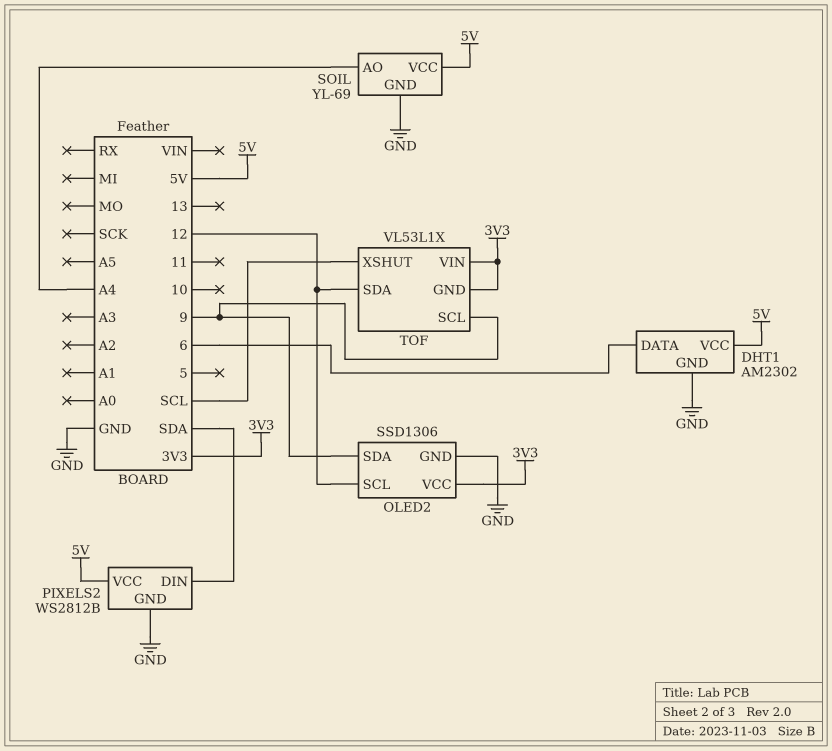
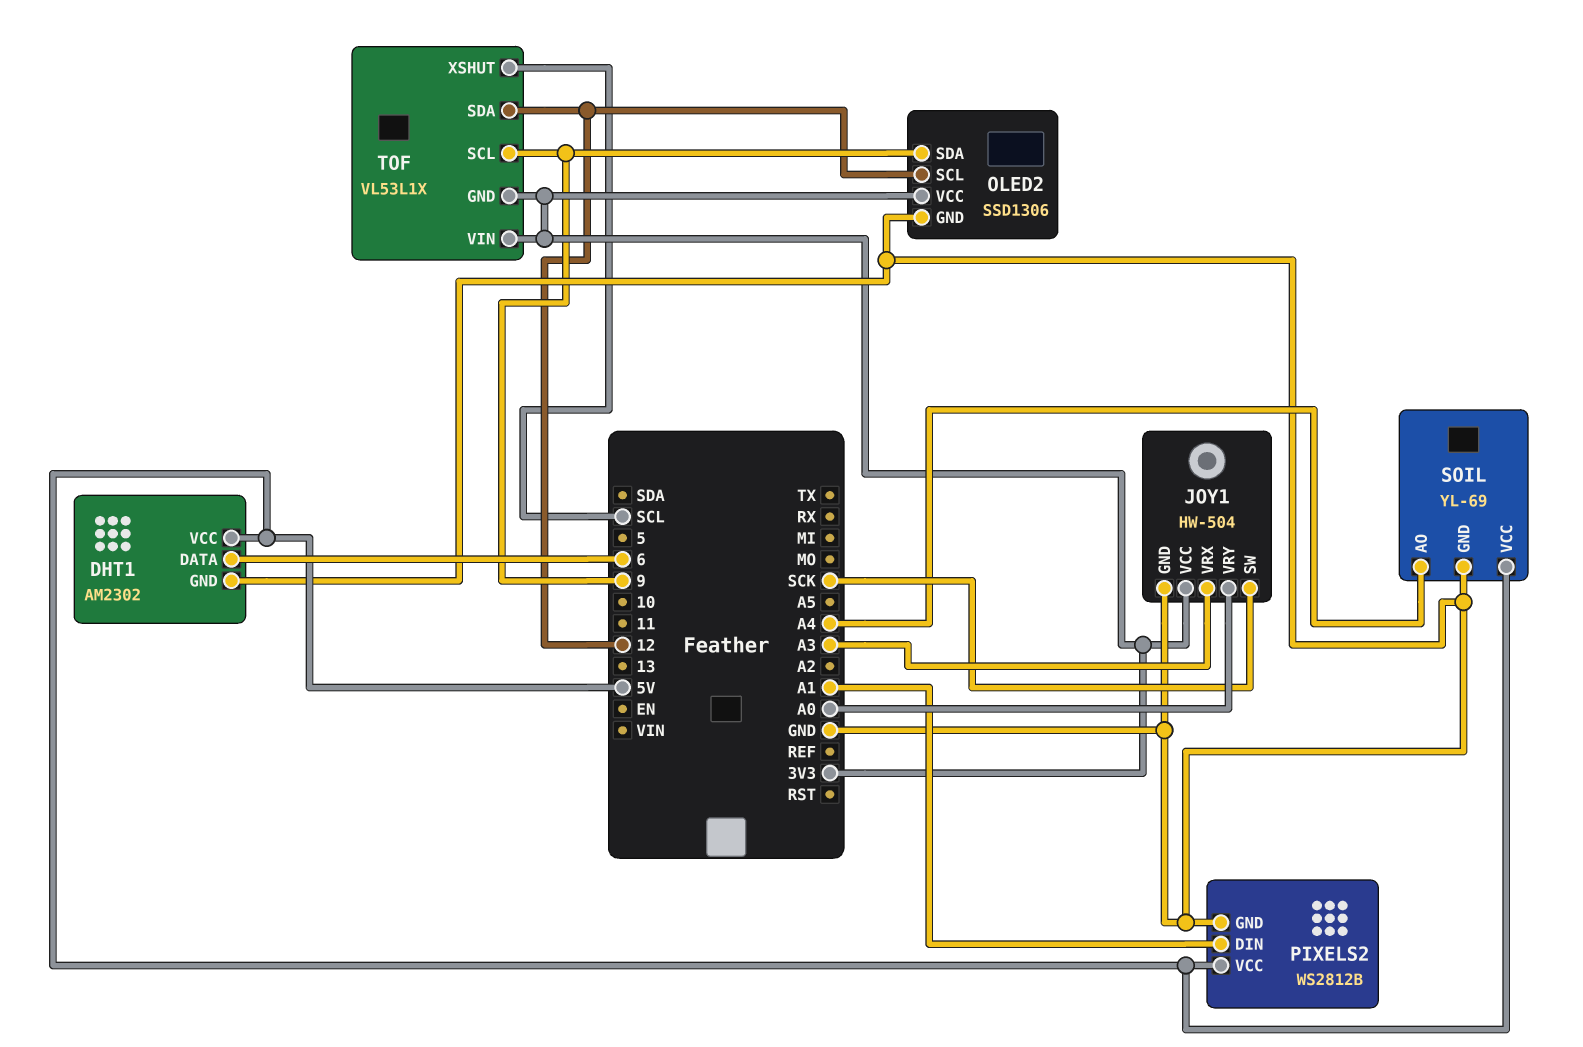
JOY1: none -> HW-504
JOY1 pin GND: none -> GND
JOY1 pin SW: none -> SCK
JOY1 pin VCC: none -> 3V3
JOY1 pin VRX: none -> A3
JOY1 pin VRY: none -> A0
PIXELS2 pin DIN: SDA -> A1

